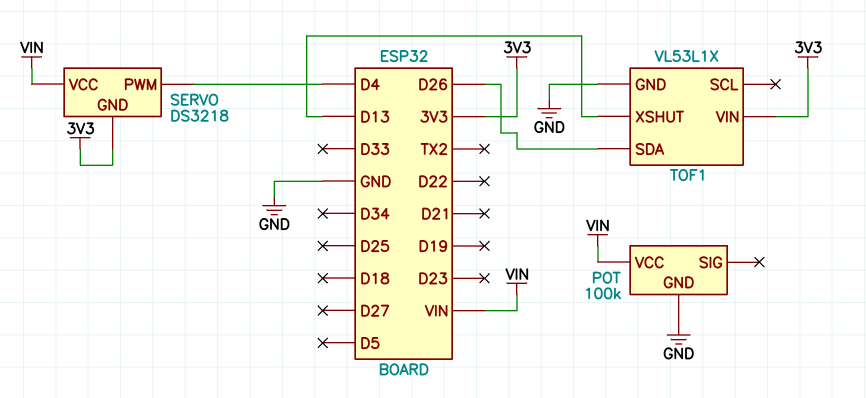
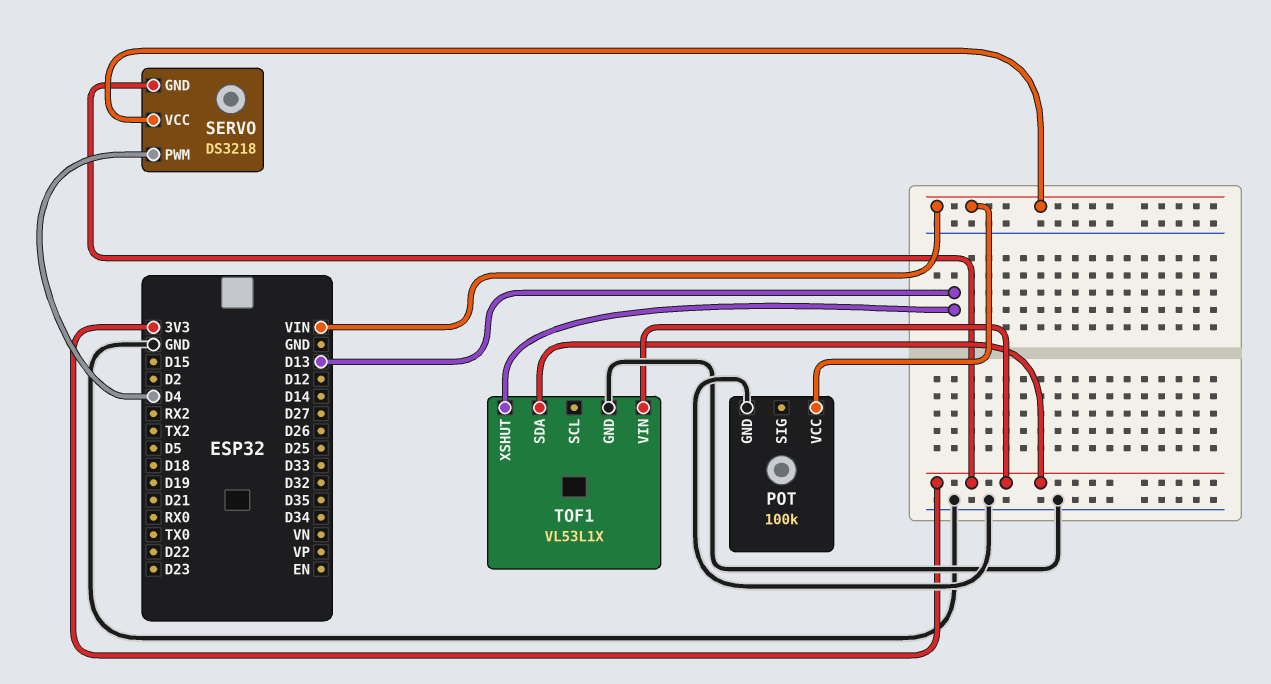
TOF1 pin SDA: D26 -> 3V3

